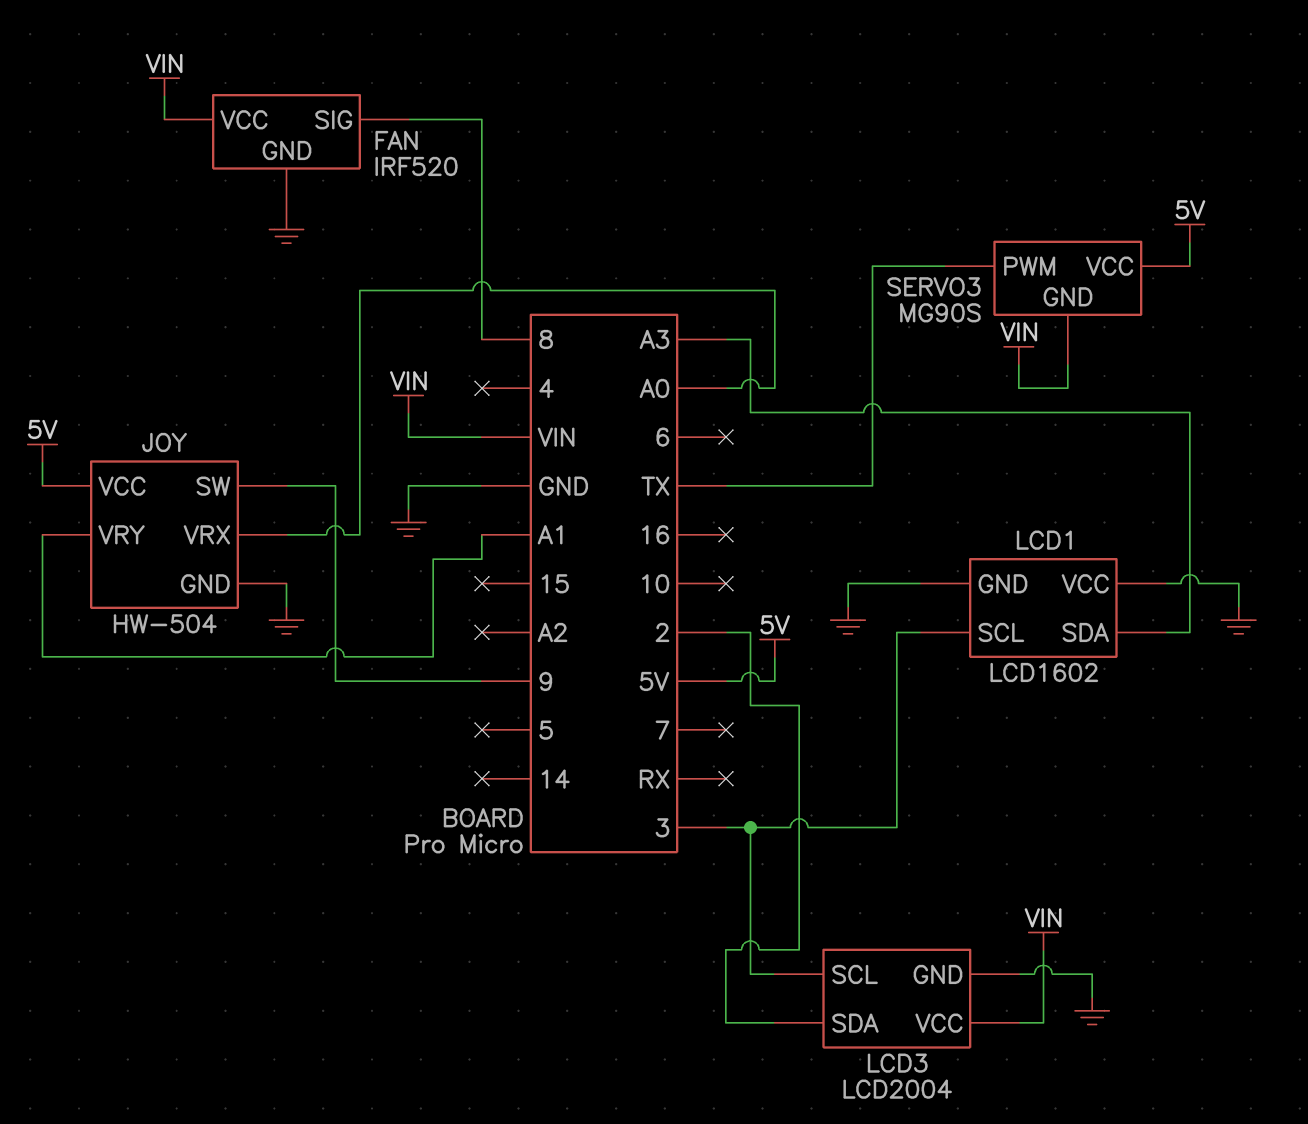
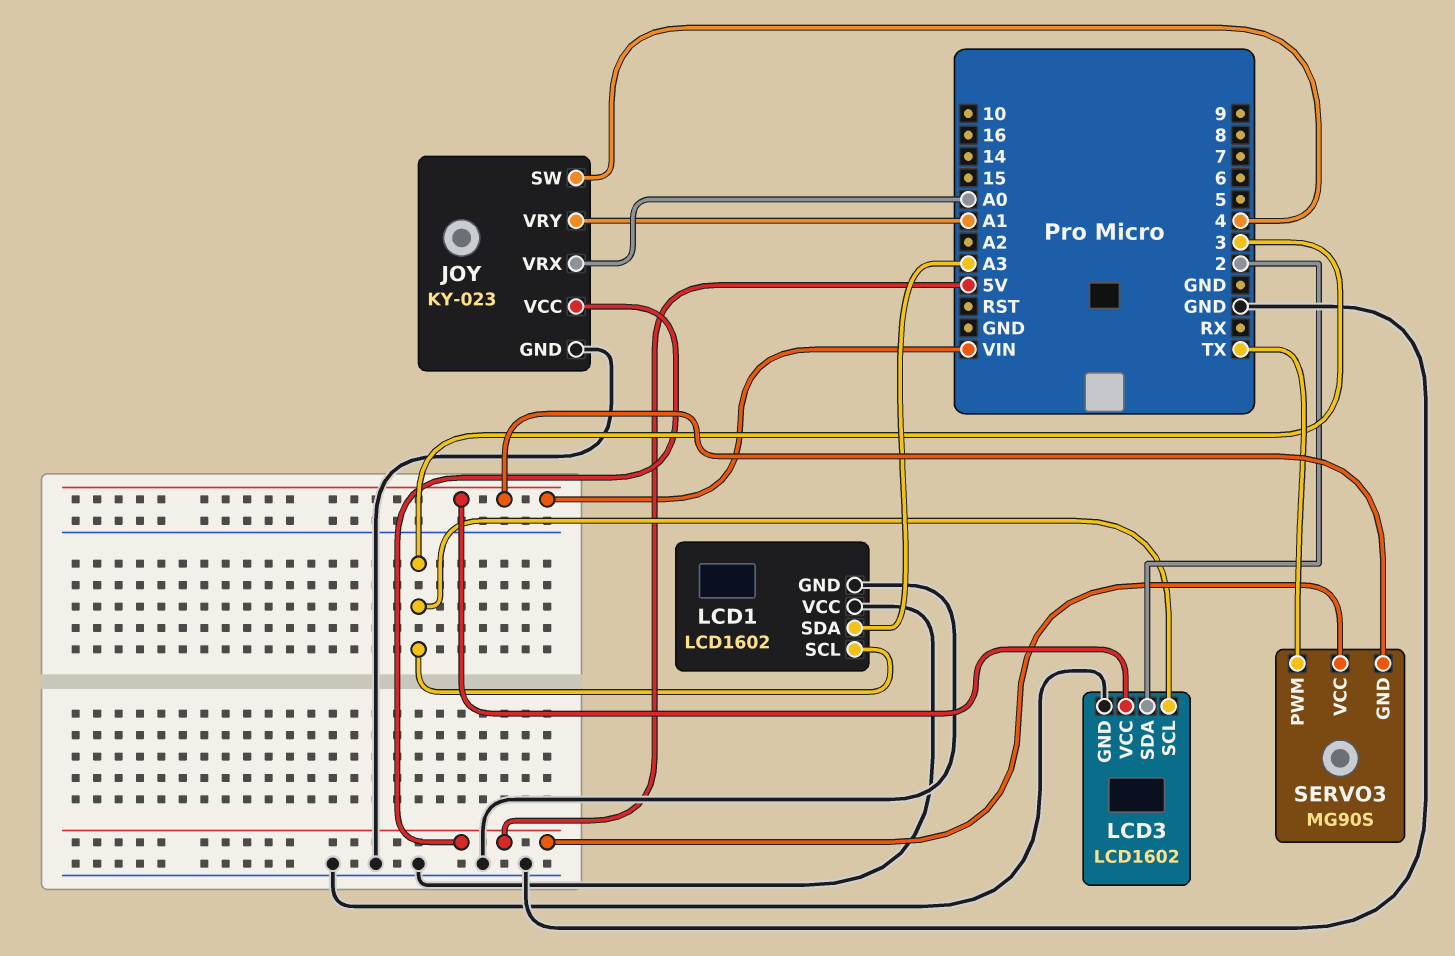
FAN: IRF520 -> none
FAN pin GND: GND -> none
FAN pin SIG: 8 -> none
FAN pin VCC: VIN -> none
JOY: HW-504 -> KY-023
JOY pin SW: 9 -> 4
LCD3: LCD2004 -> LCD1602

